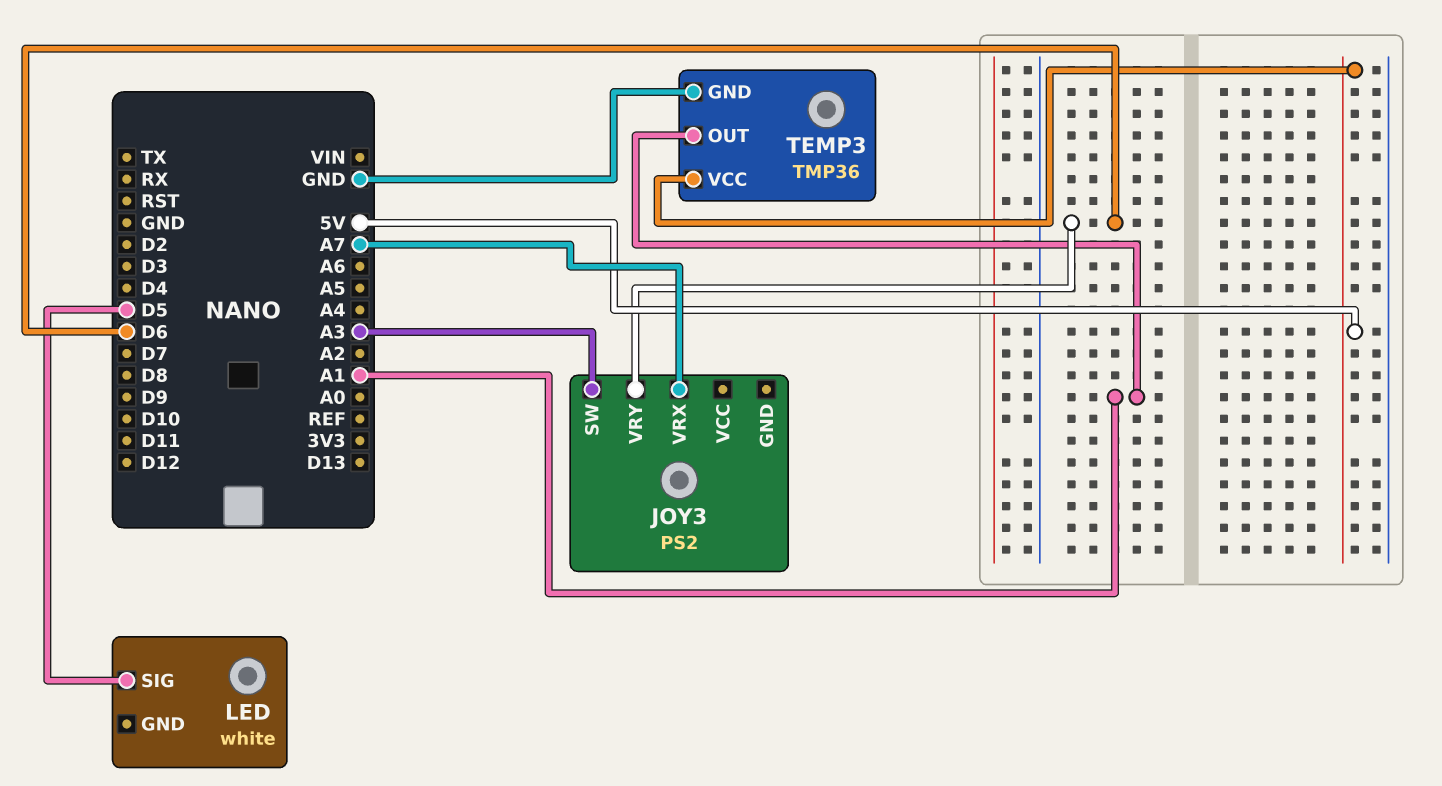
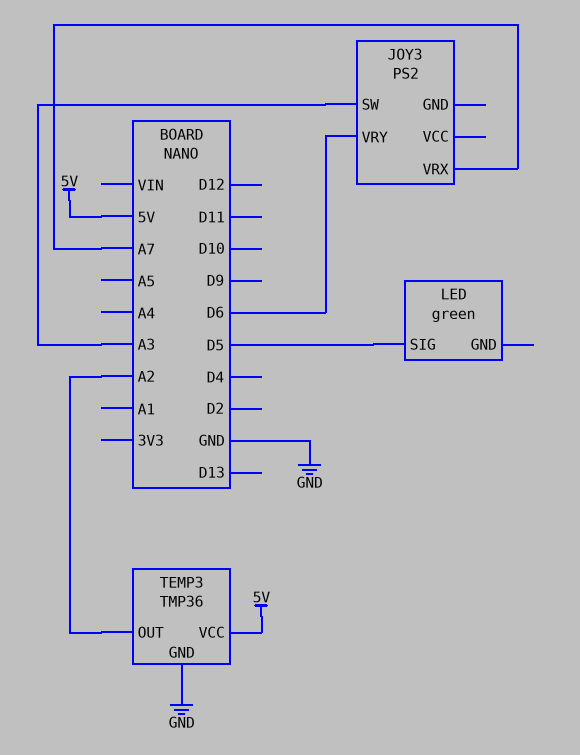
LED: white -> green
TEMP3 pin OUT: A1 -> A2

